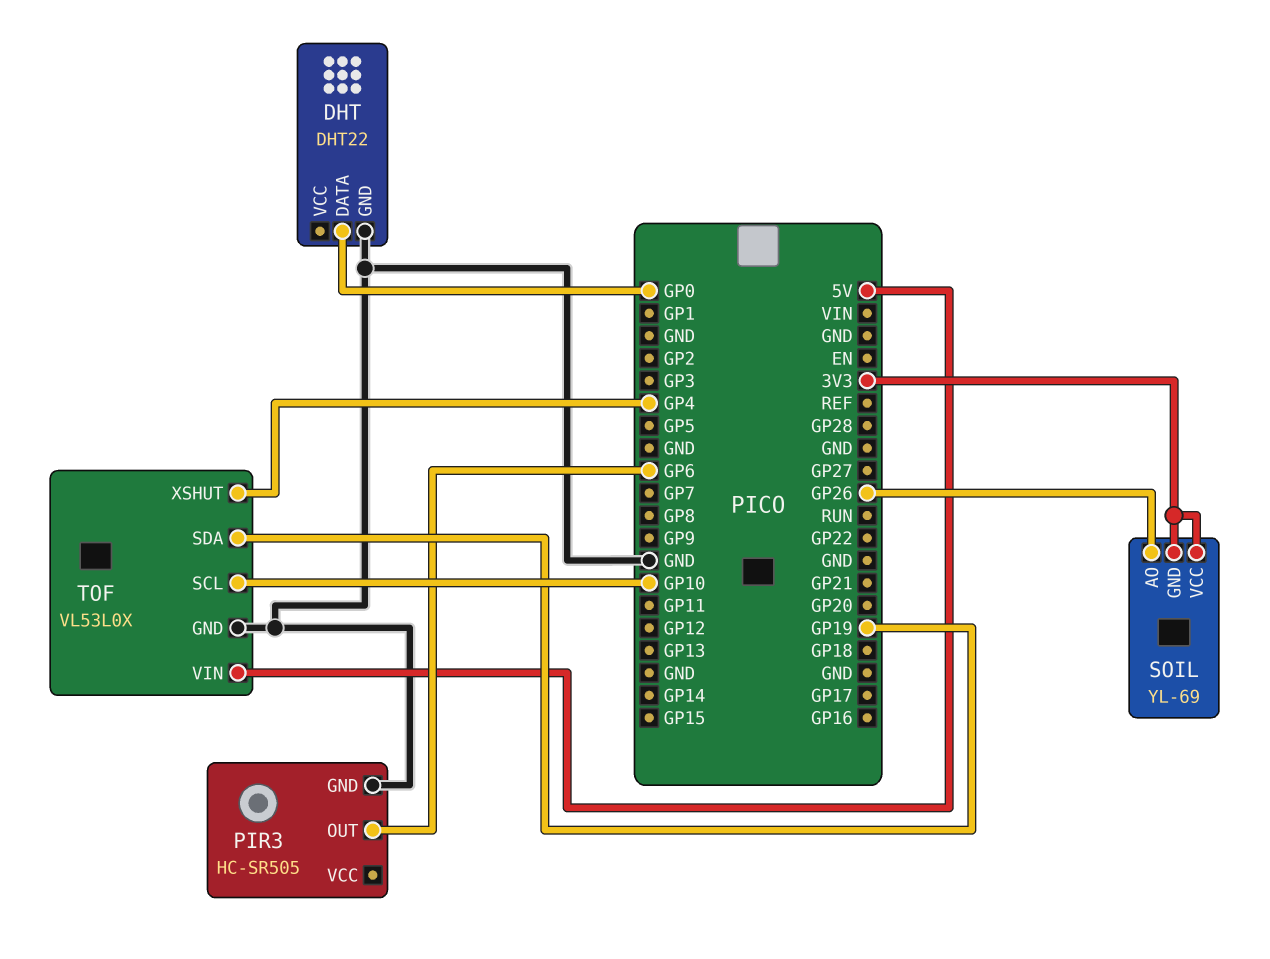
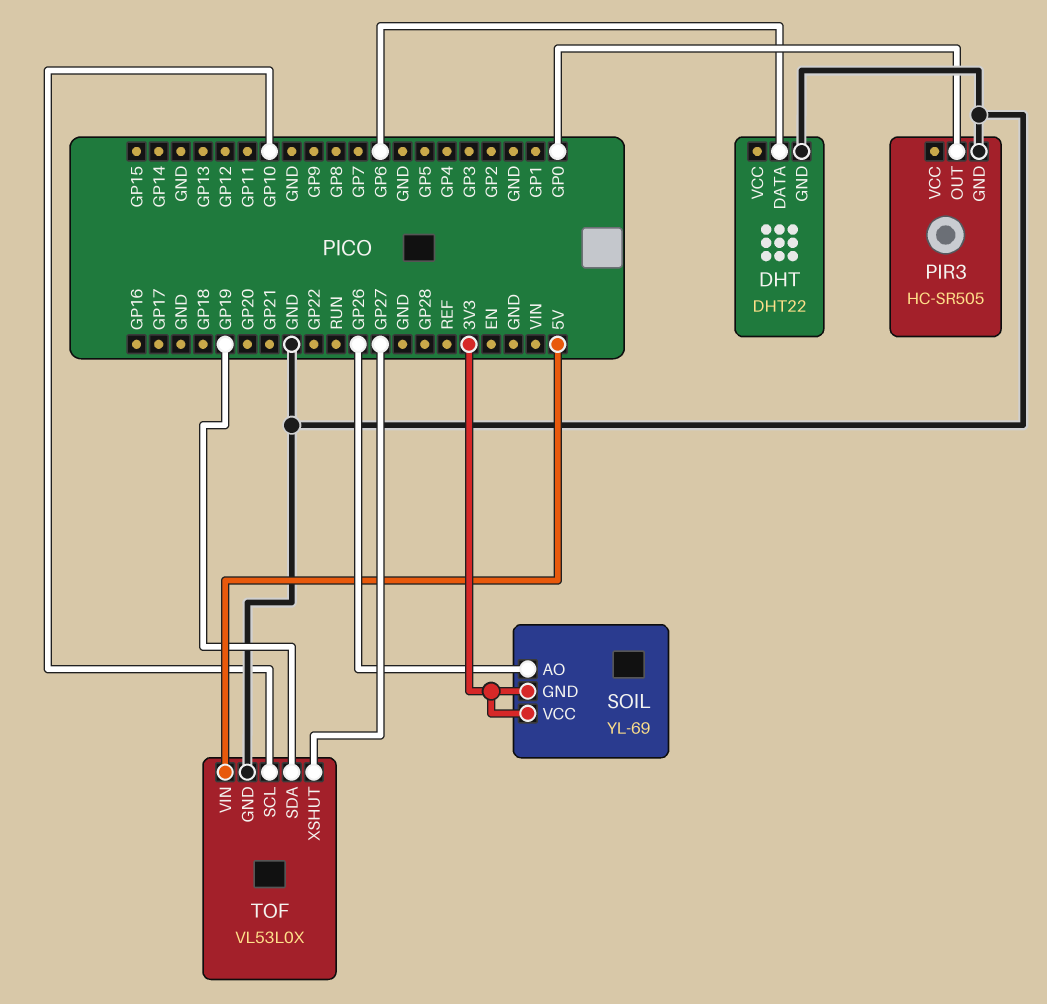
DHT pin DATA: GP0 -> GP6
PIR3 pin OUT: GP6 -> GP0
TOF pin XSHUT: GP4 -> GP27

